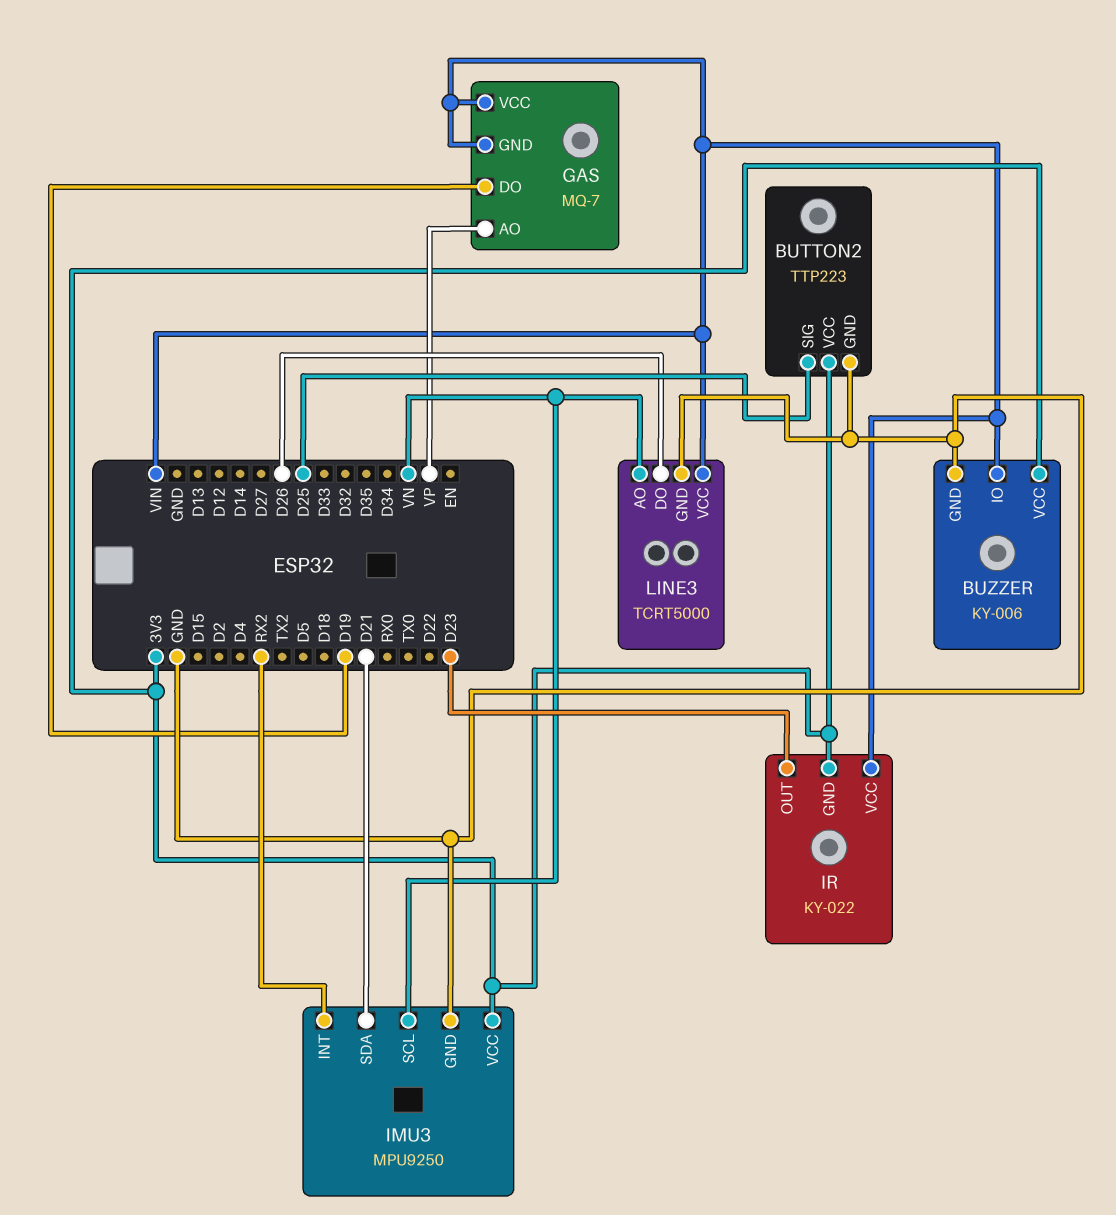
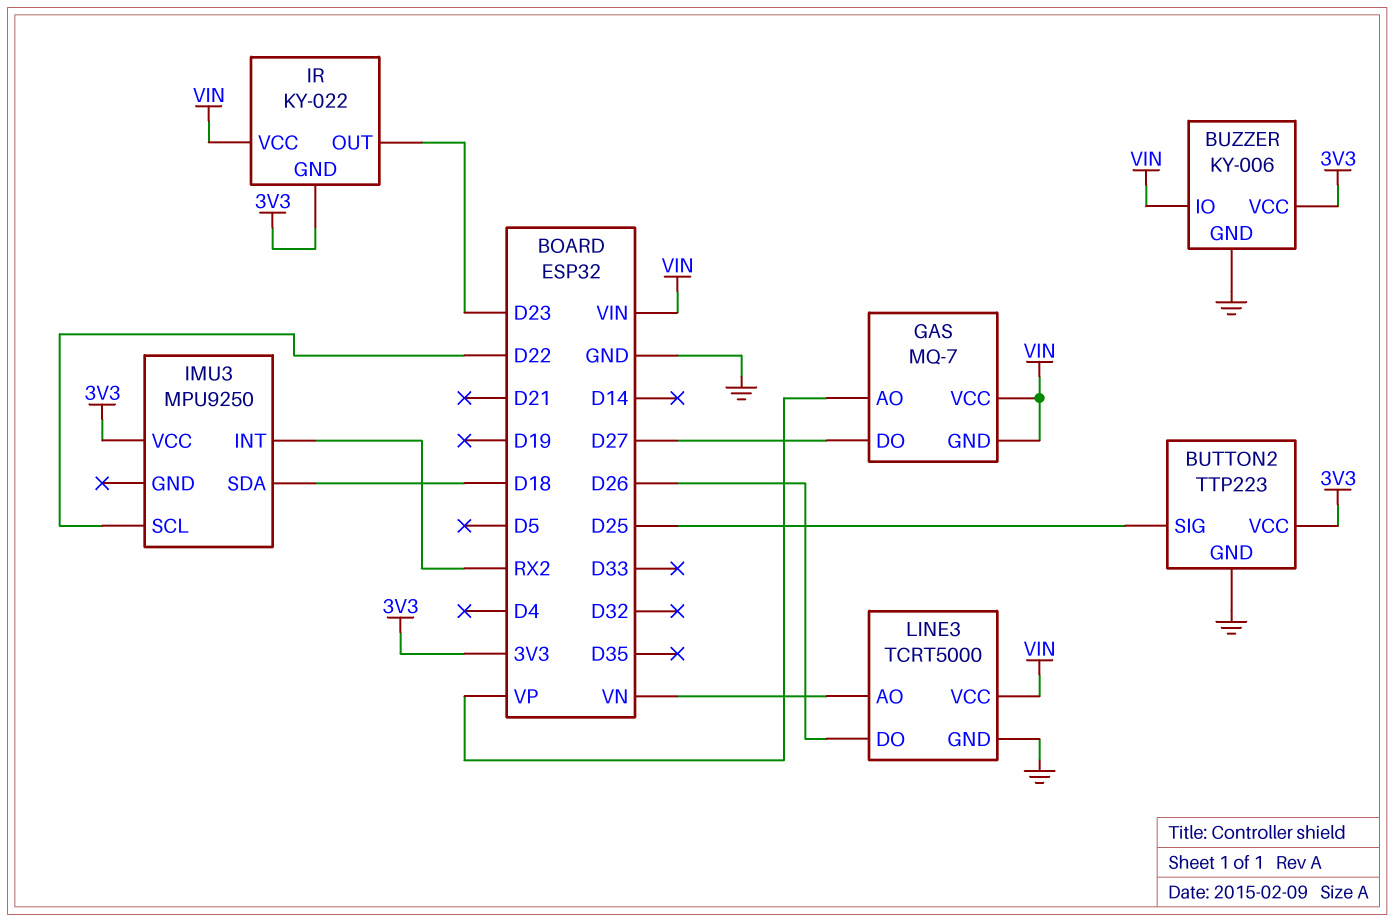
GAS pin DO: D19 -> D27
IMU3 pin GND: GND -> none
IMU3 pin SCL: VN -> D22
IMU3 pin SDA: D21 -> D18

